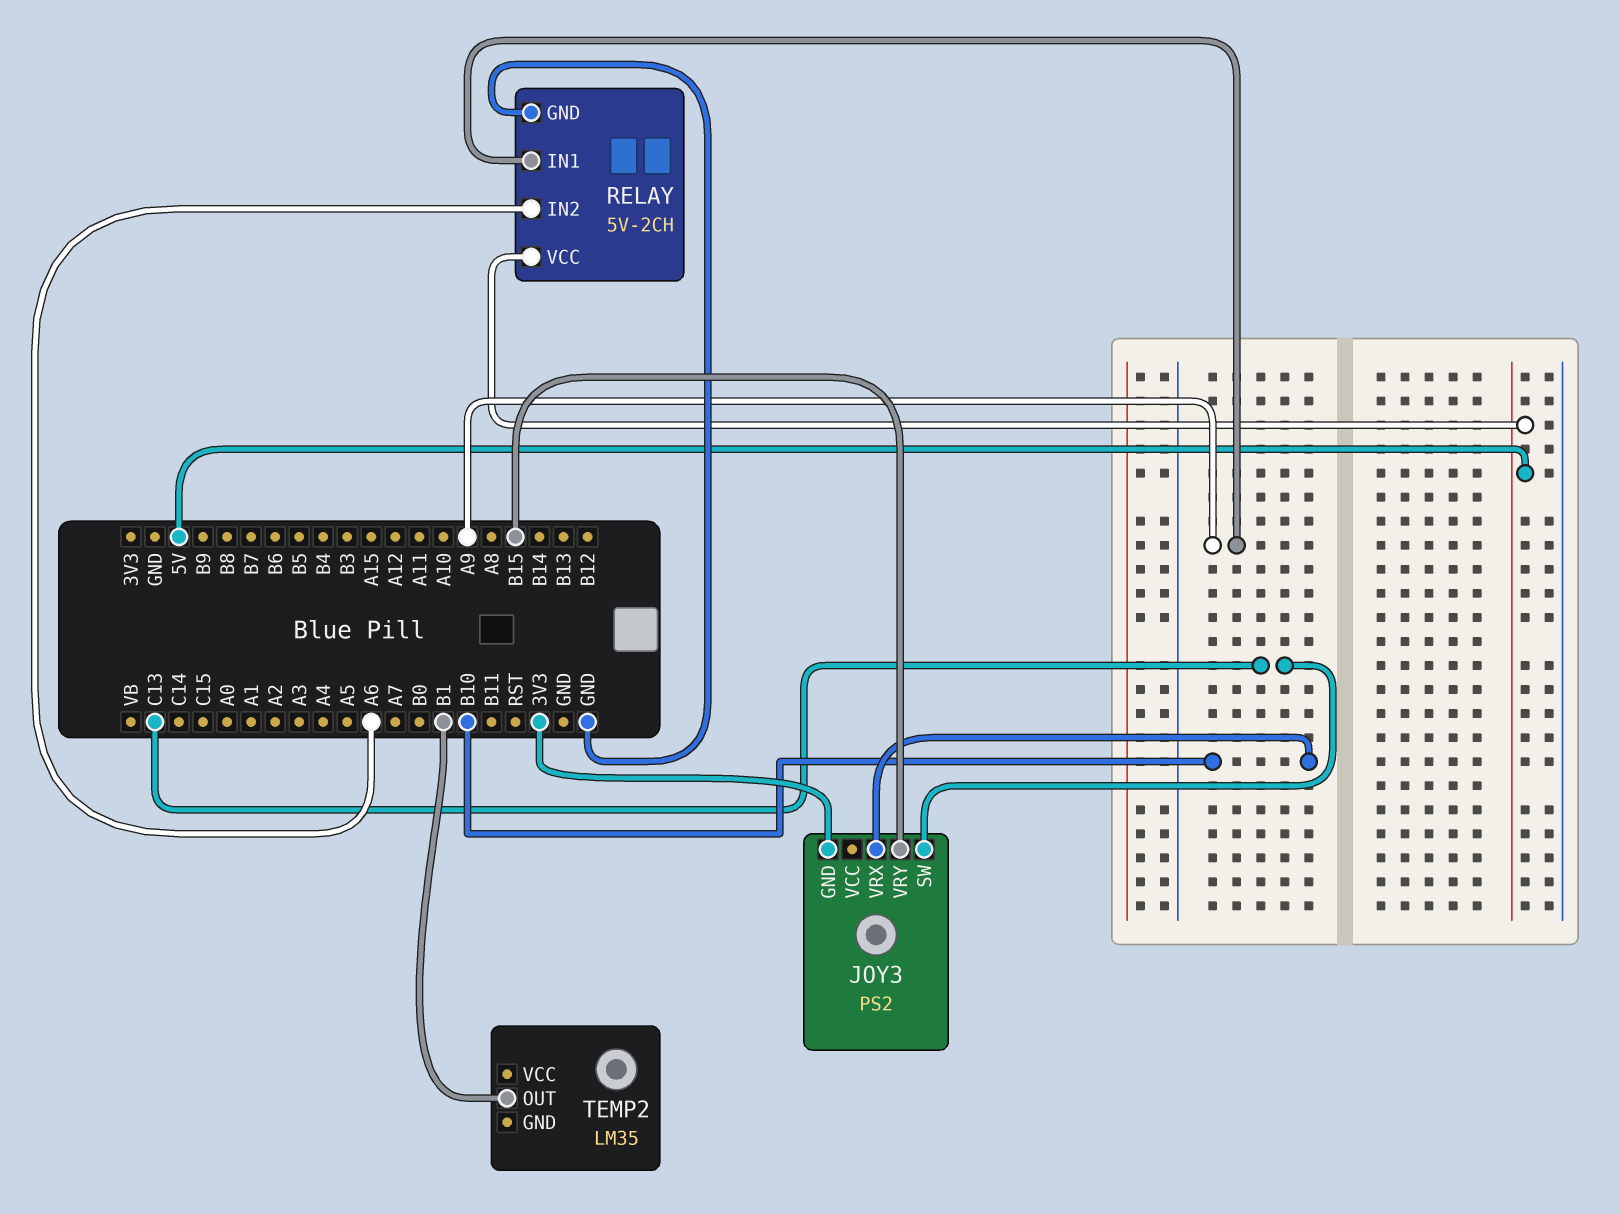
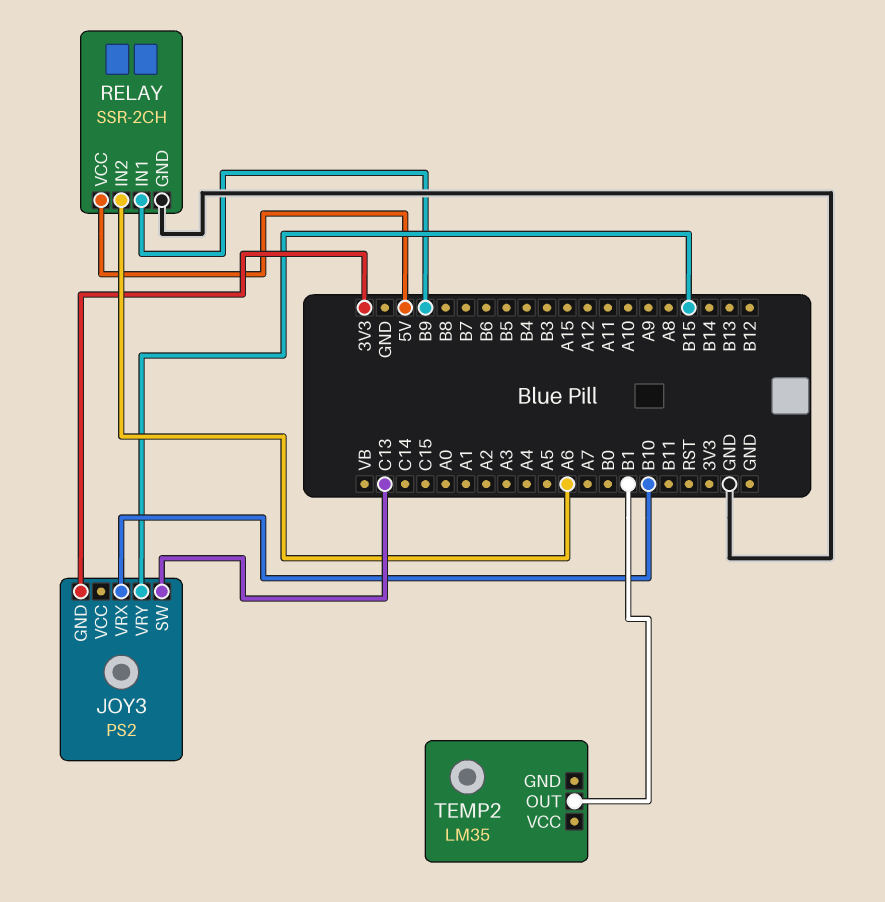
RELAY: 5V-2CH -> SSR-2CH
RELAY pin IN1: A9 -> B9

